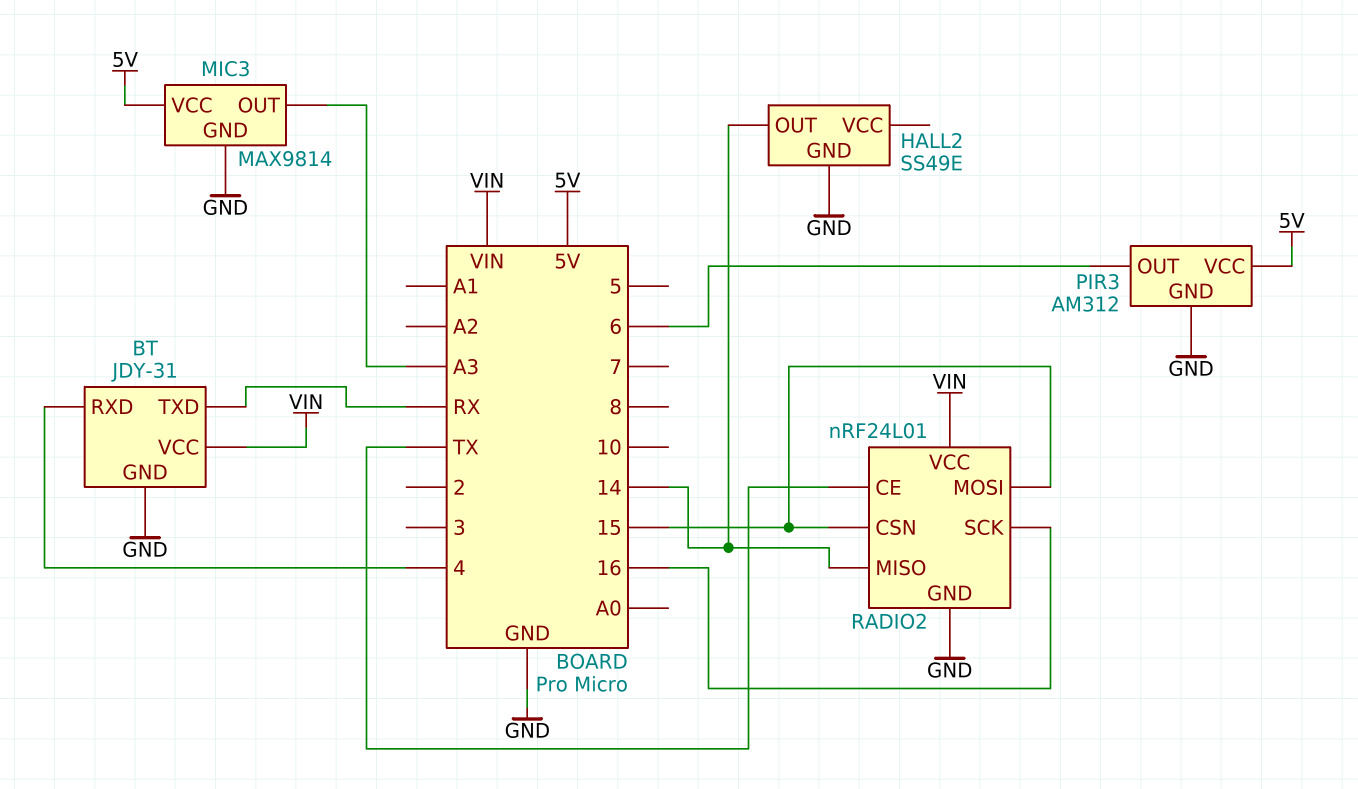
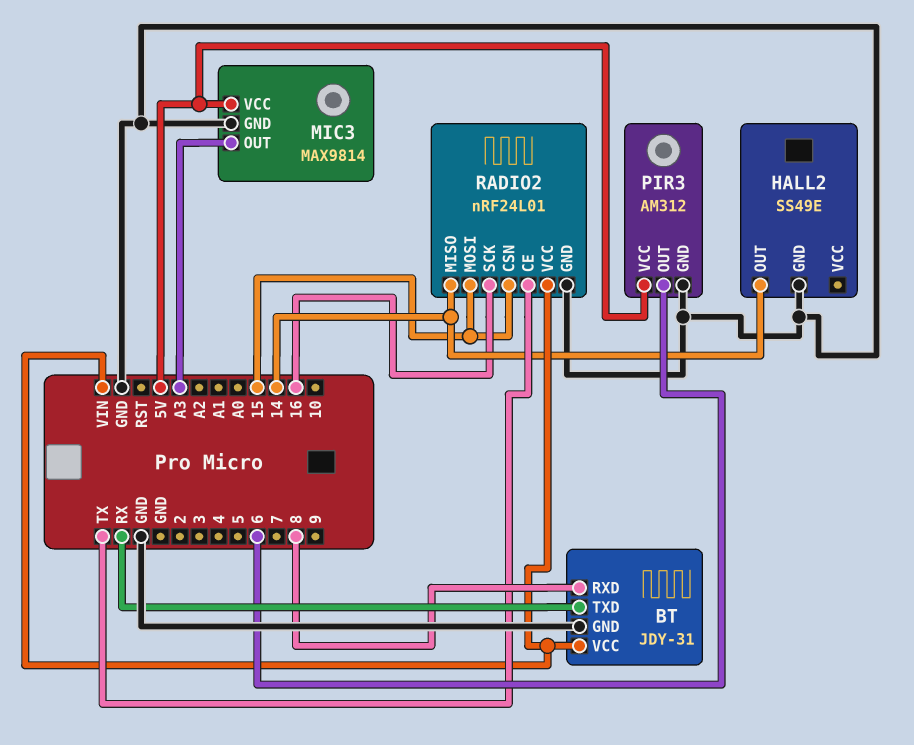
BT pin RXD: 4 -> 8

